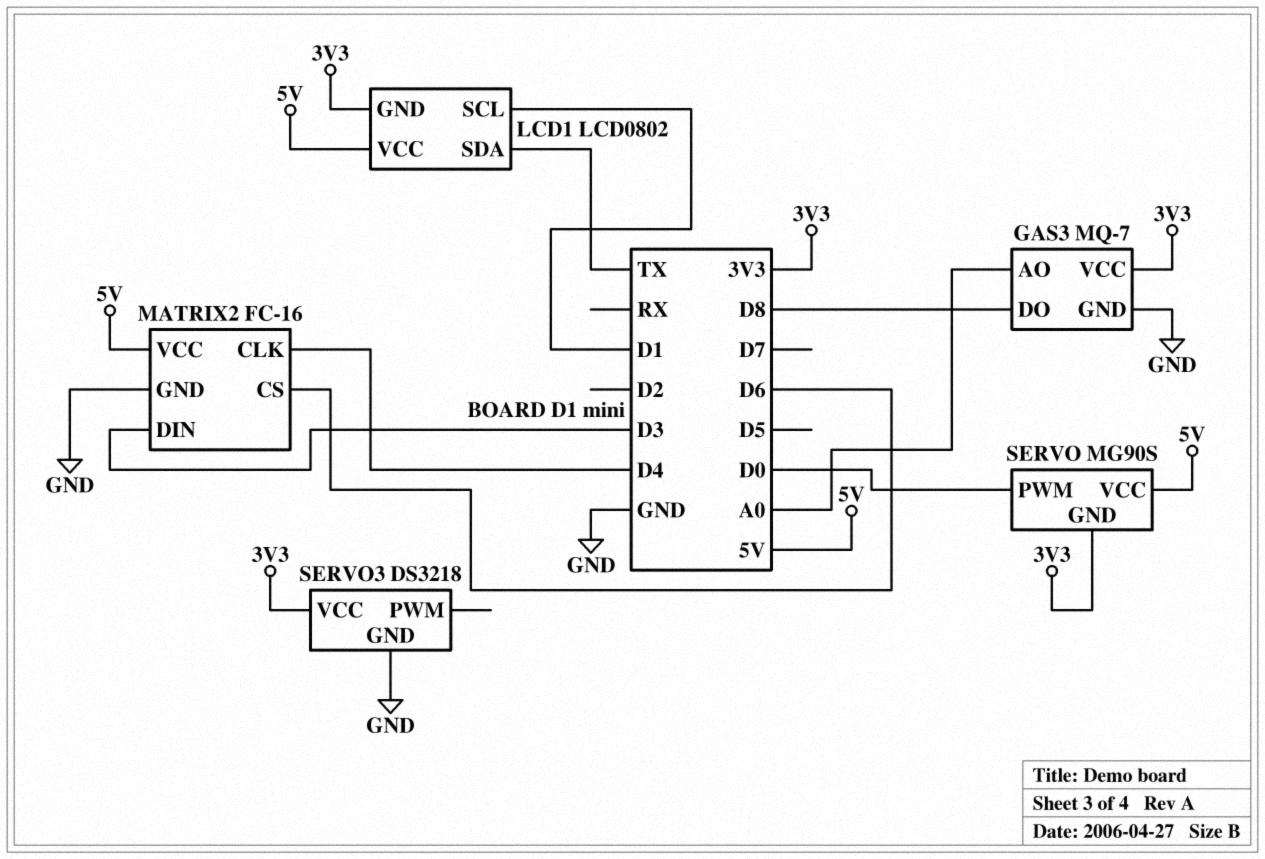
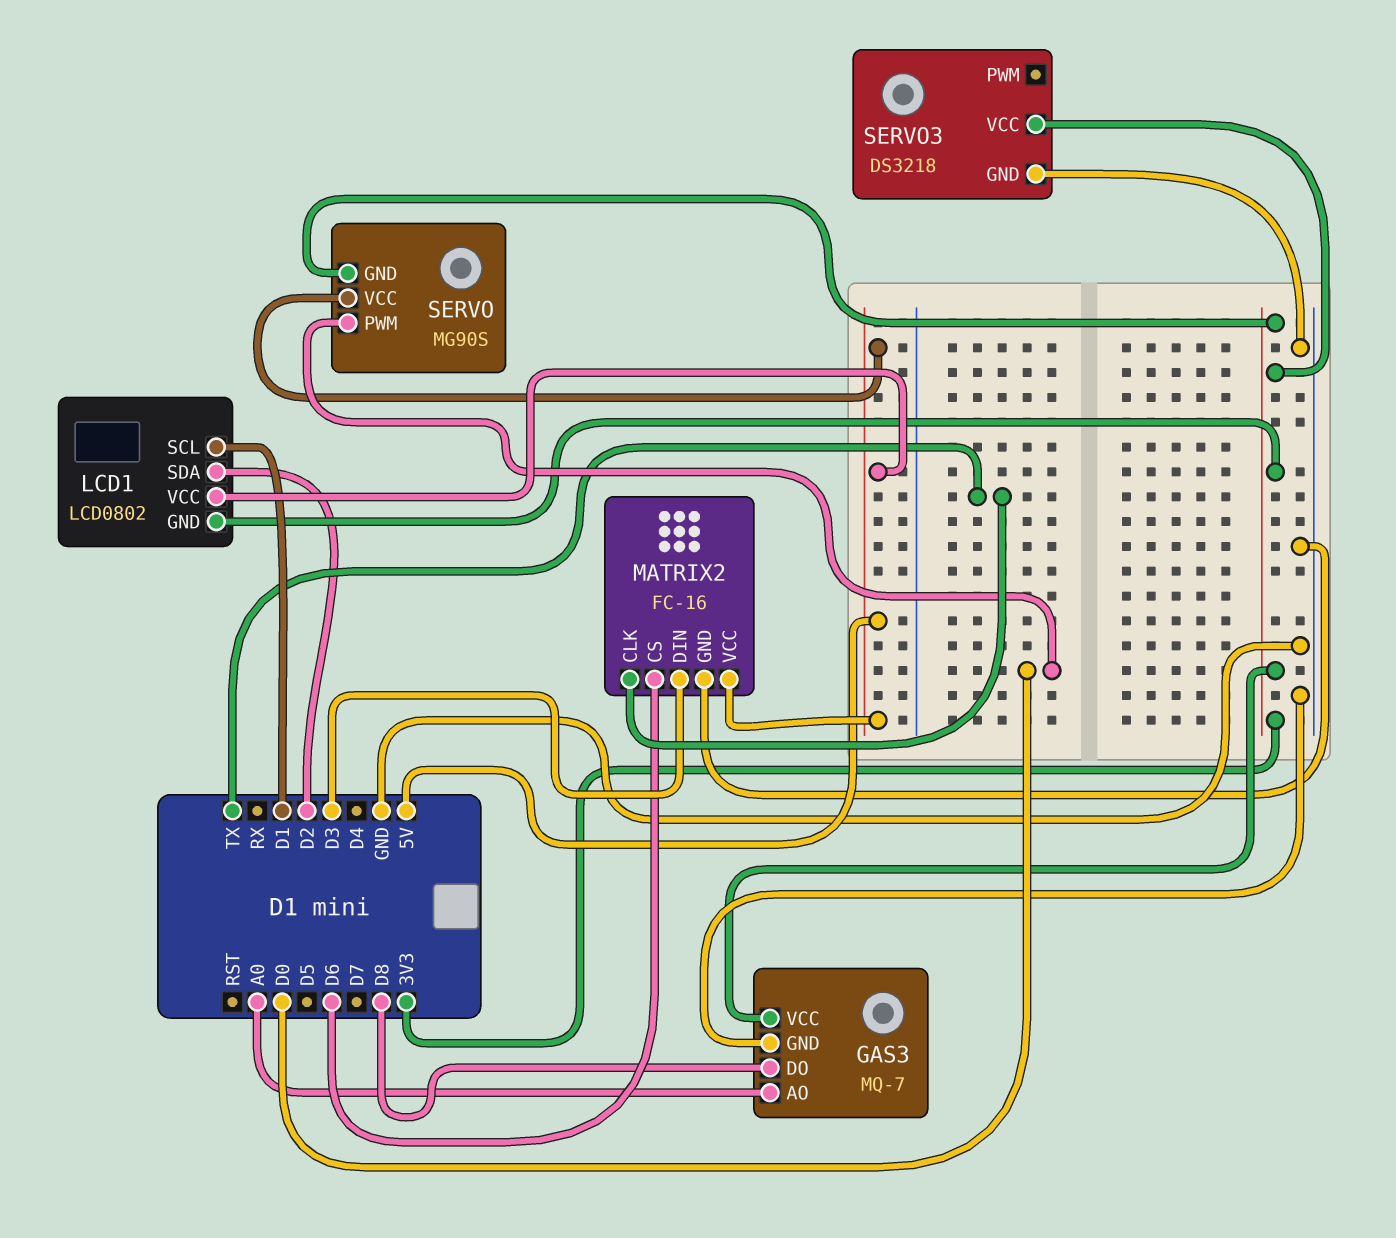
LCD1 pin SDA: TX -> D2
MATRIX2 pin CLK: D4 -> TX

